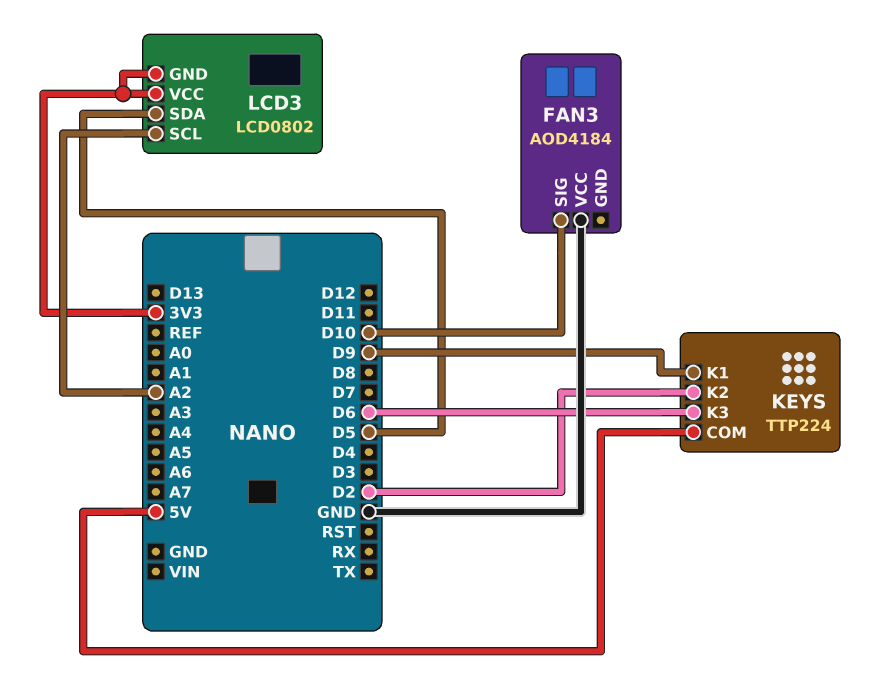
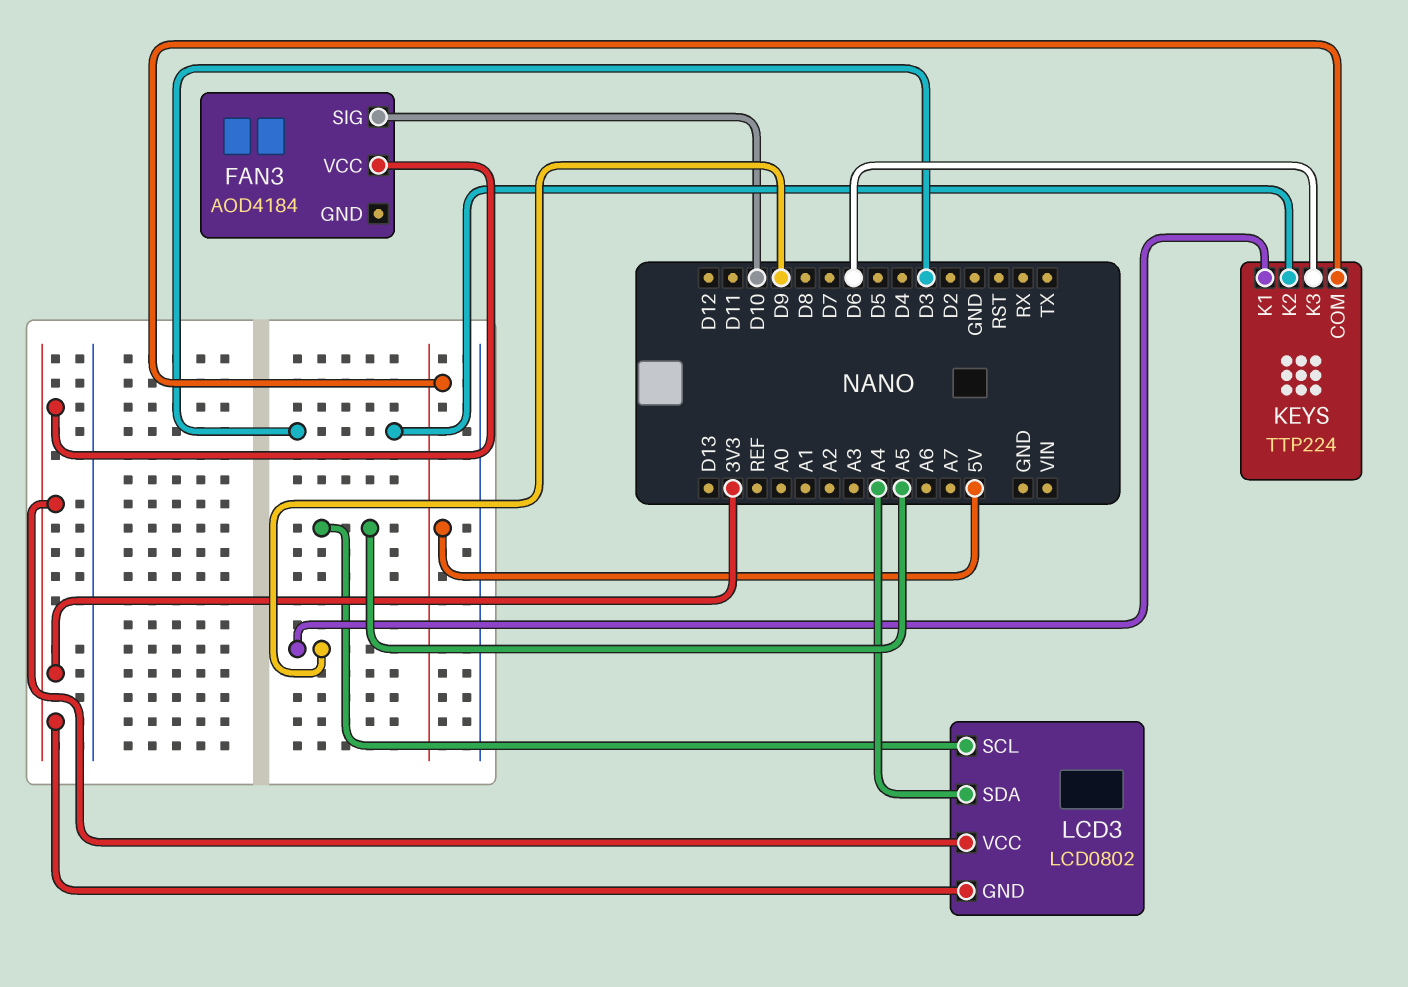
FAN3 pin VCC: GND -> 3V3
KEYS pin K2: D2 -> D3
LCD3 pin SCL: A2 -> A5
LCD3 pin SDA: D5 -> A4

